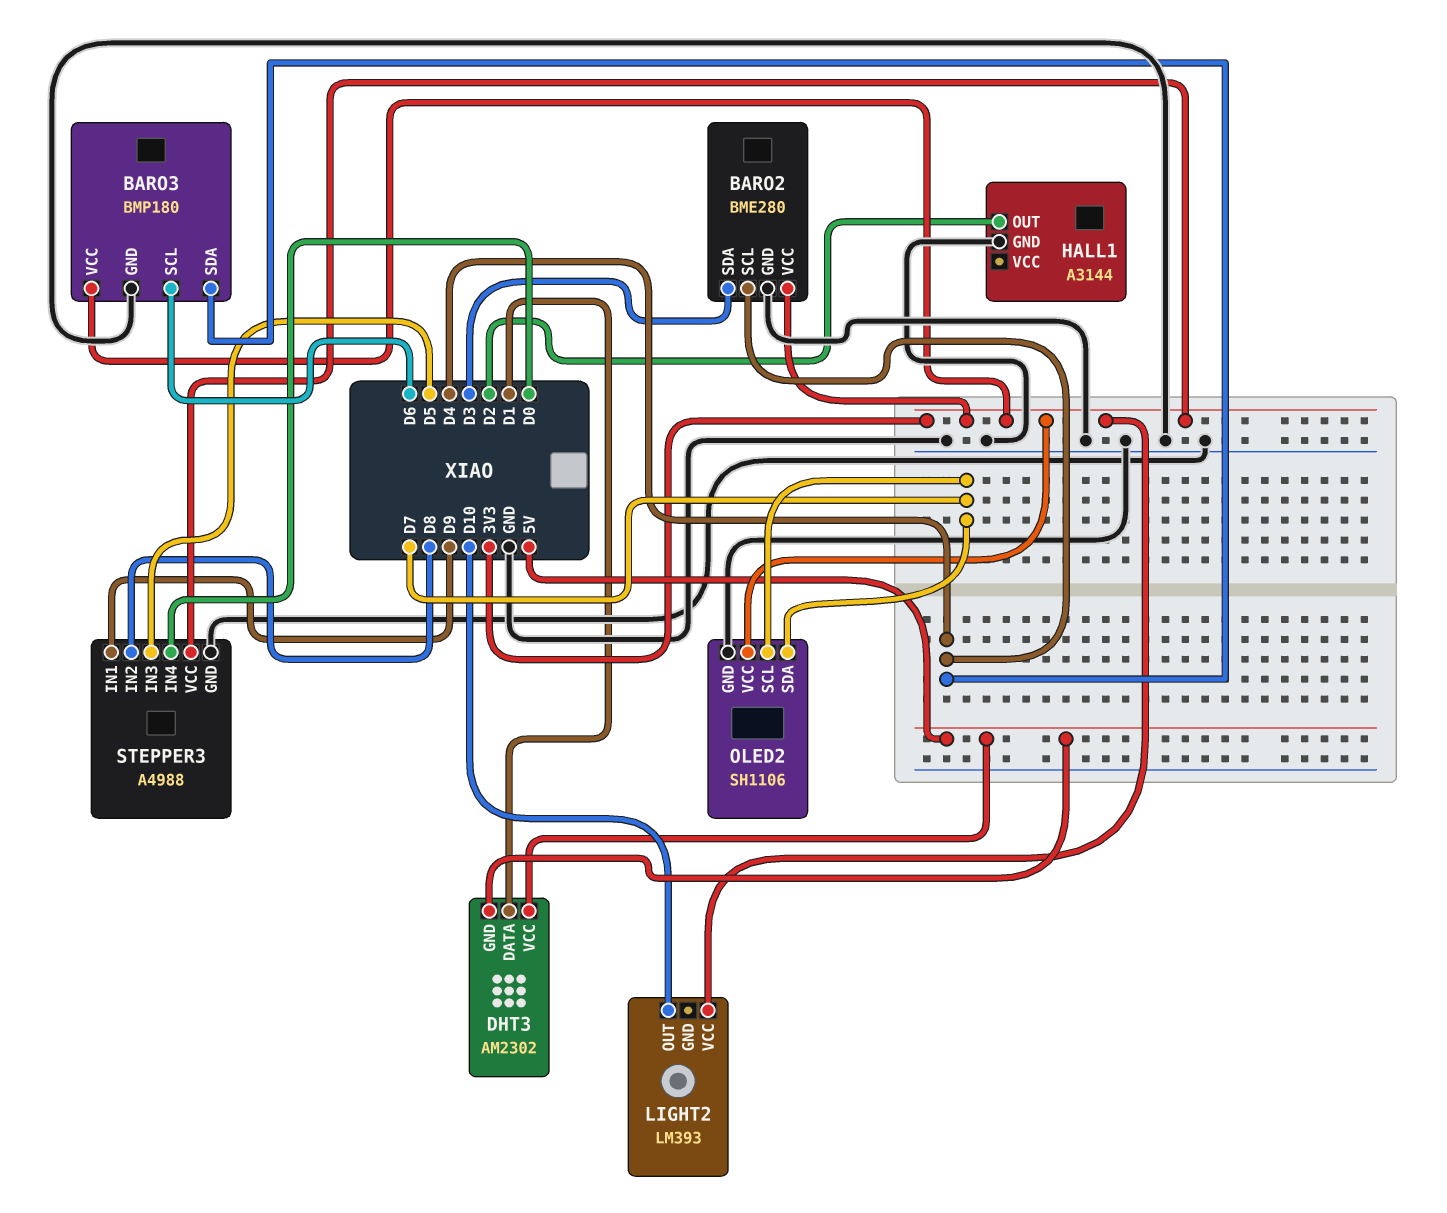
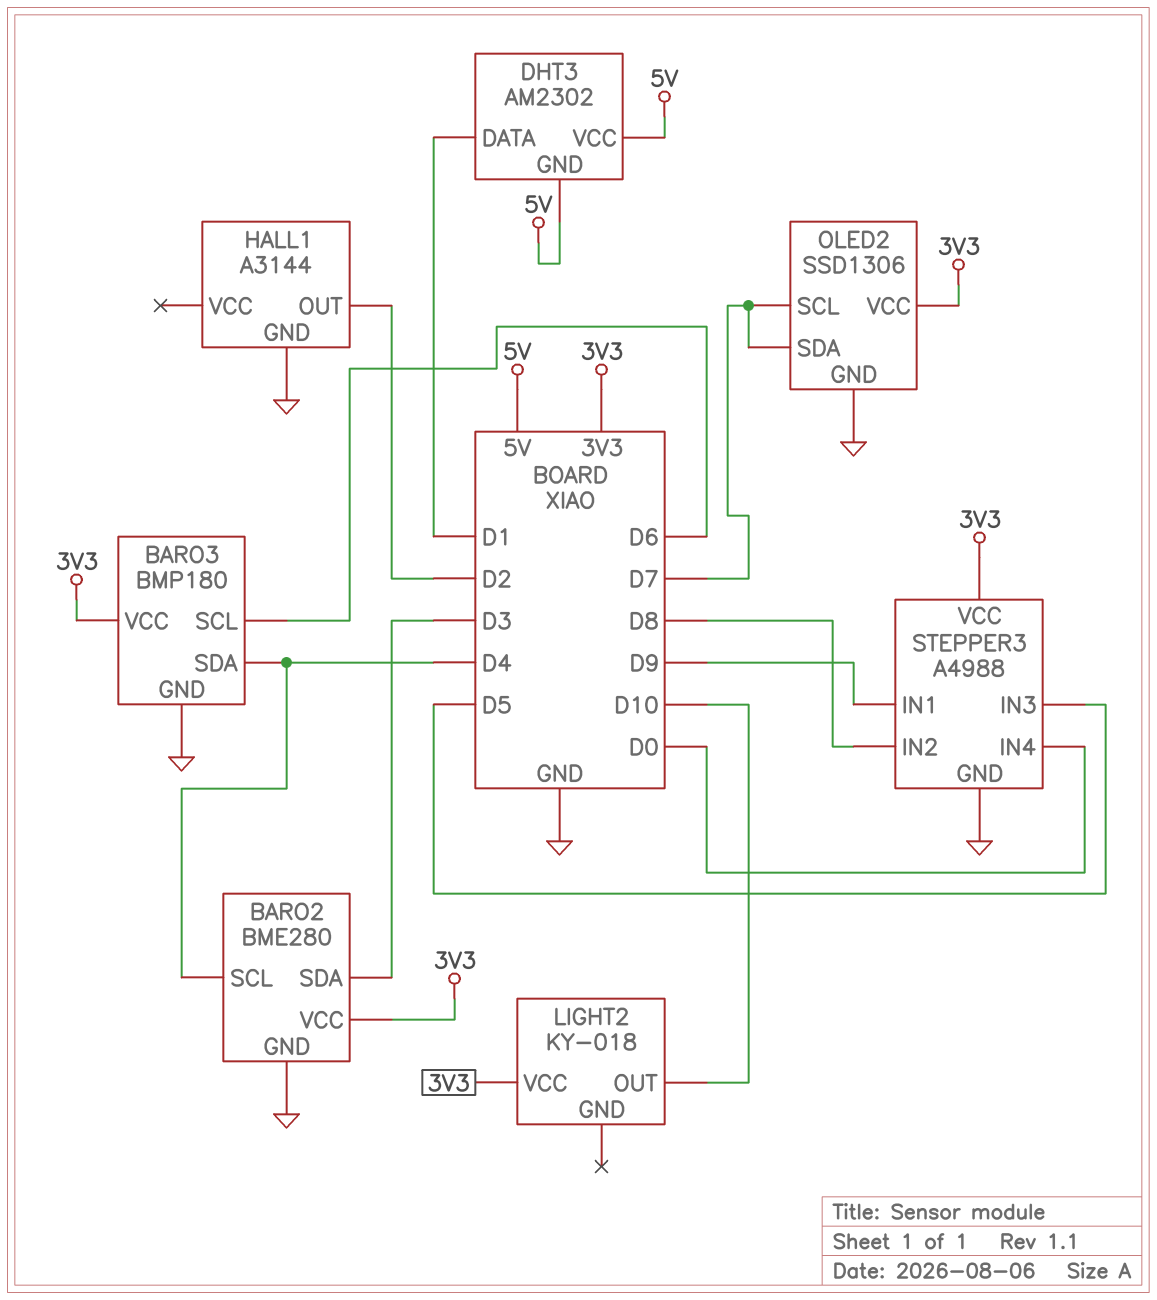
LIGHT2: LM393 -> KY-018
OLED2: SH1106 -> SSD1306

